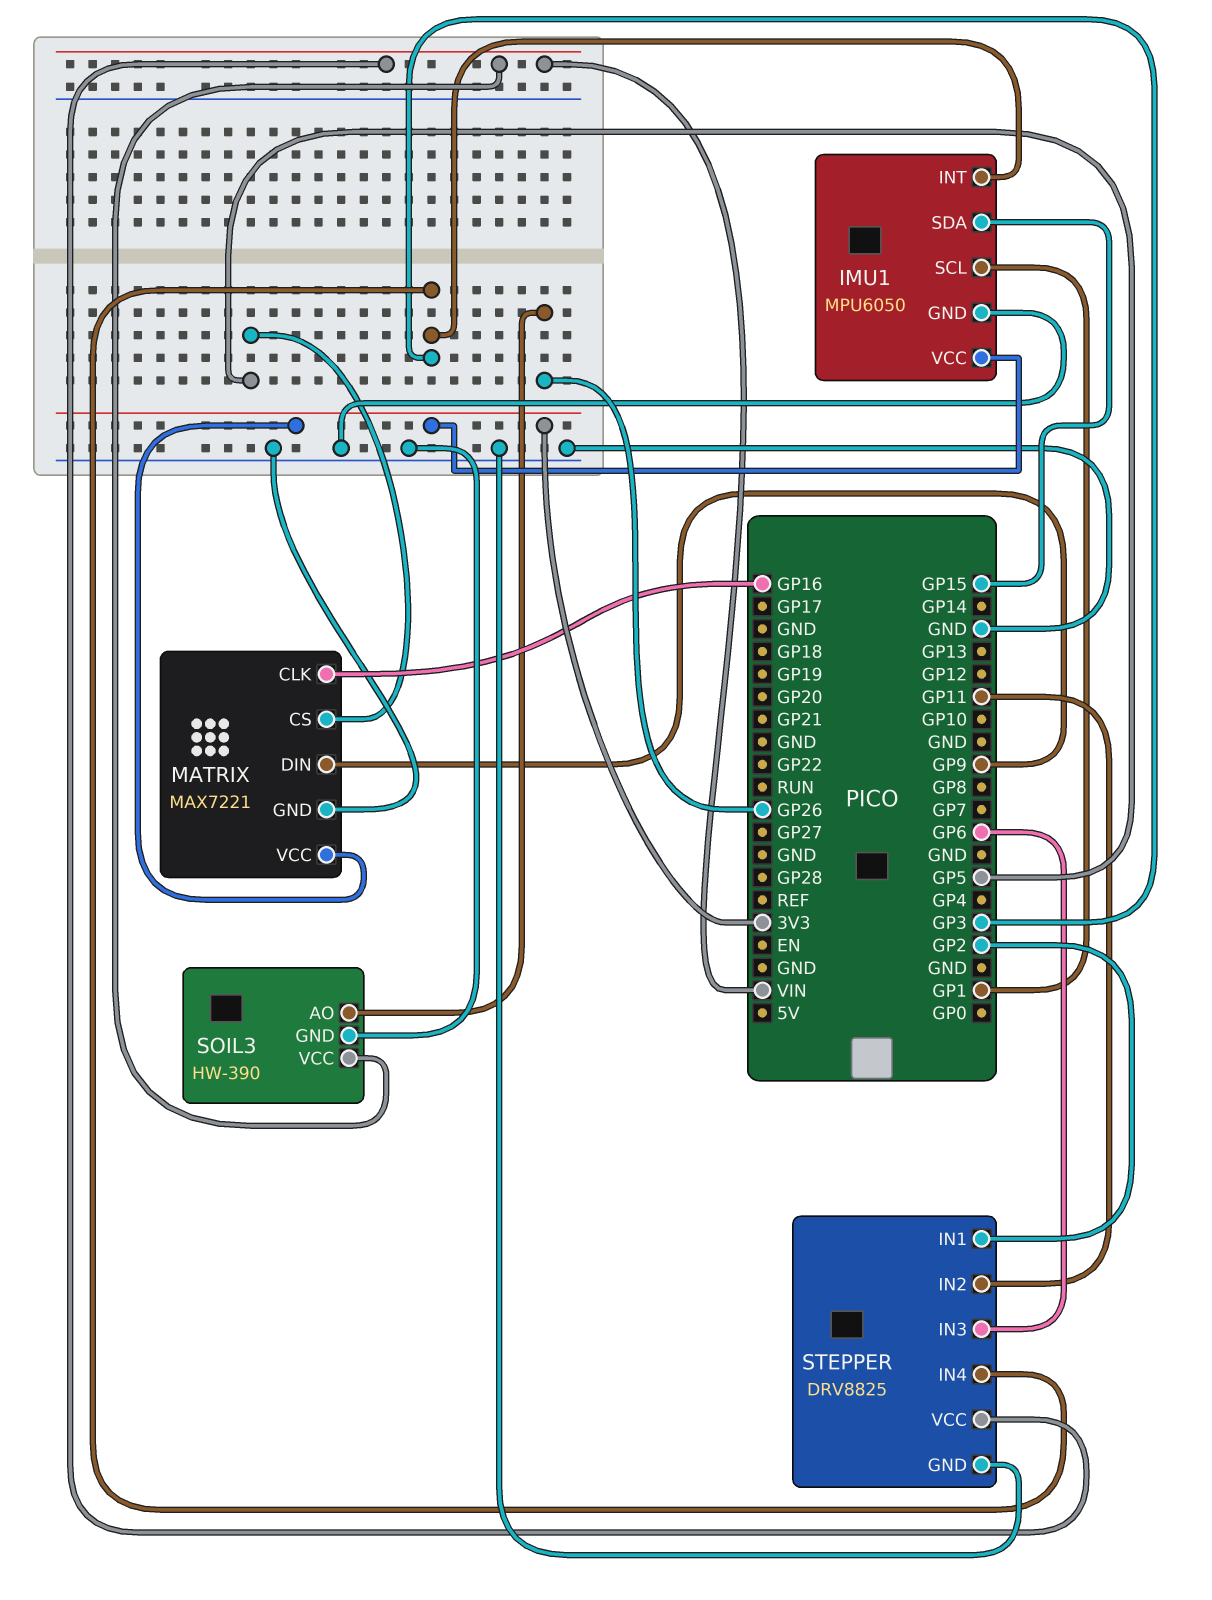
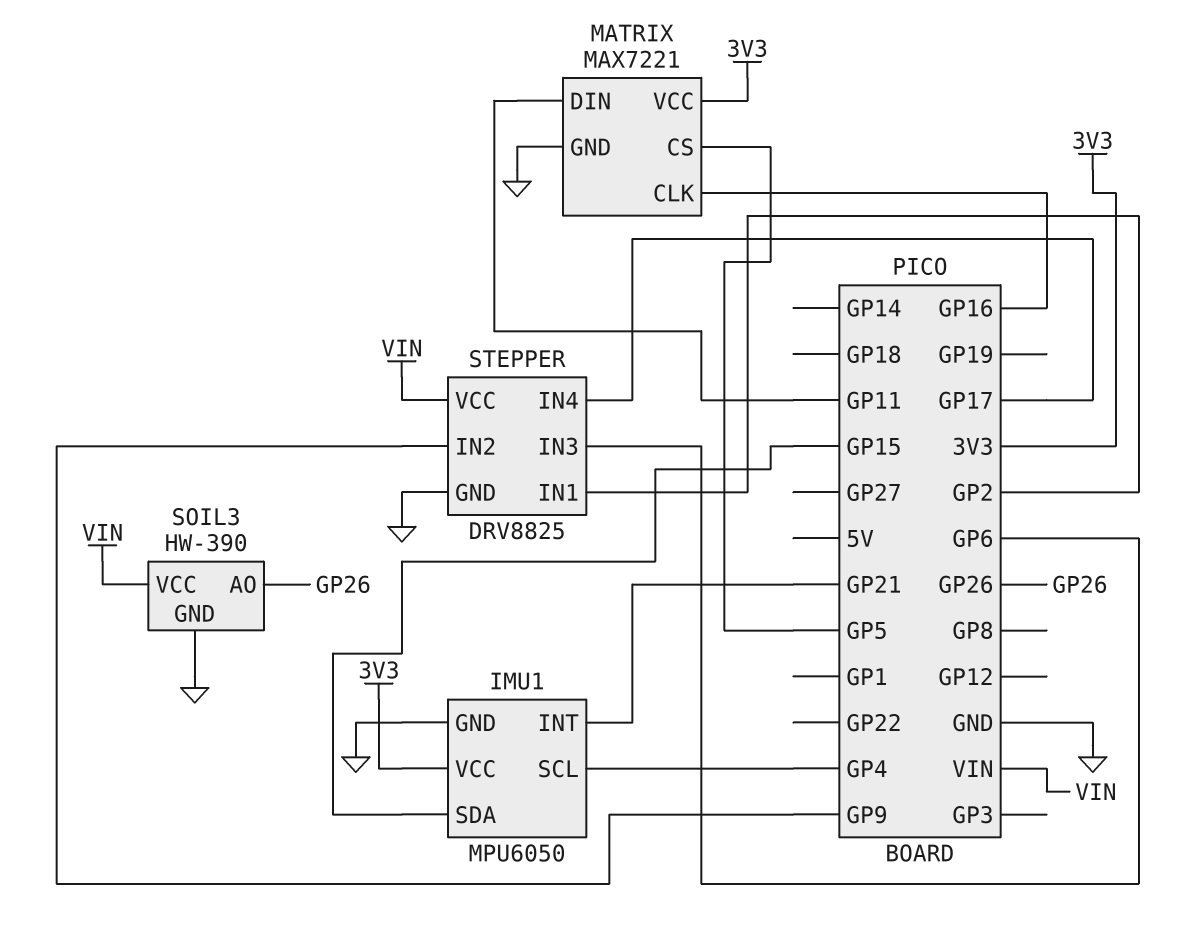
IMU1 pin INT: GP3 -> GP21
IMU1 pin SCL: GP1 -> GP4
MATRIX pin DIN: GP9 -> GP11
STEPPER pin IN2: GP11 -> GP9
STEPPER pin IN4: GP3 -> GP17

